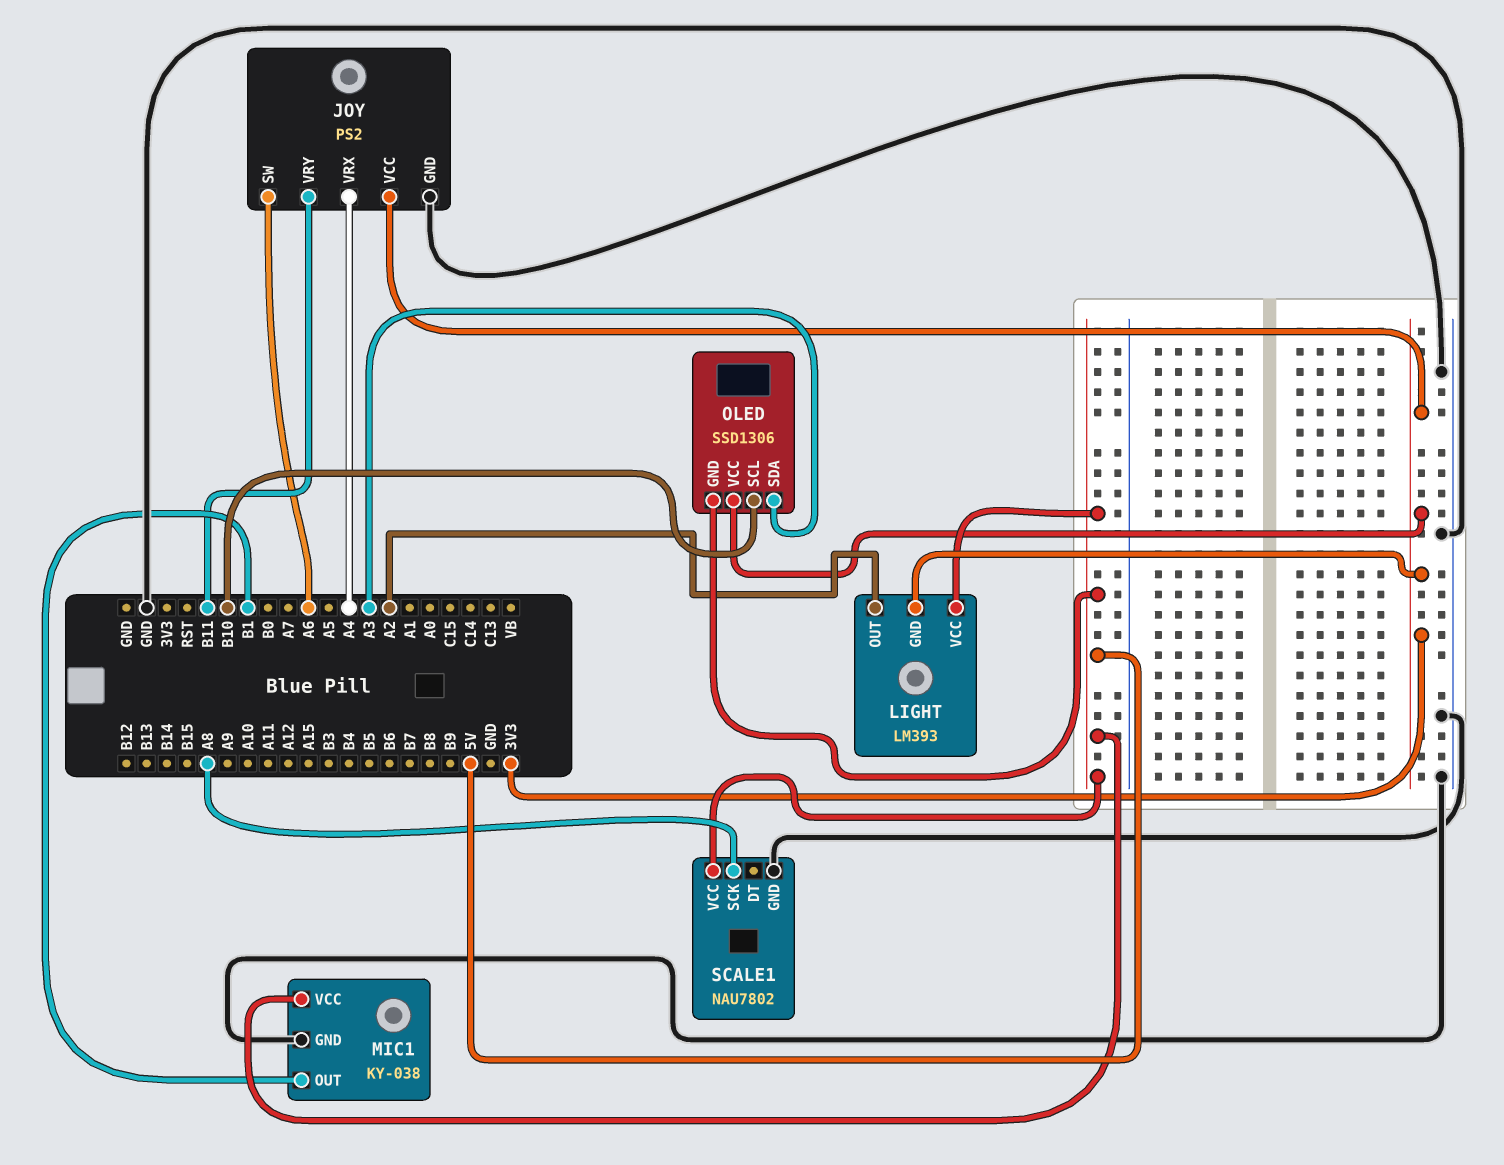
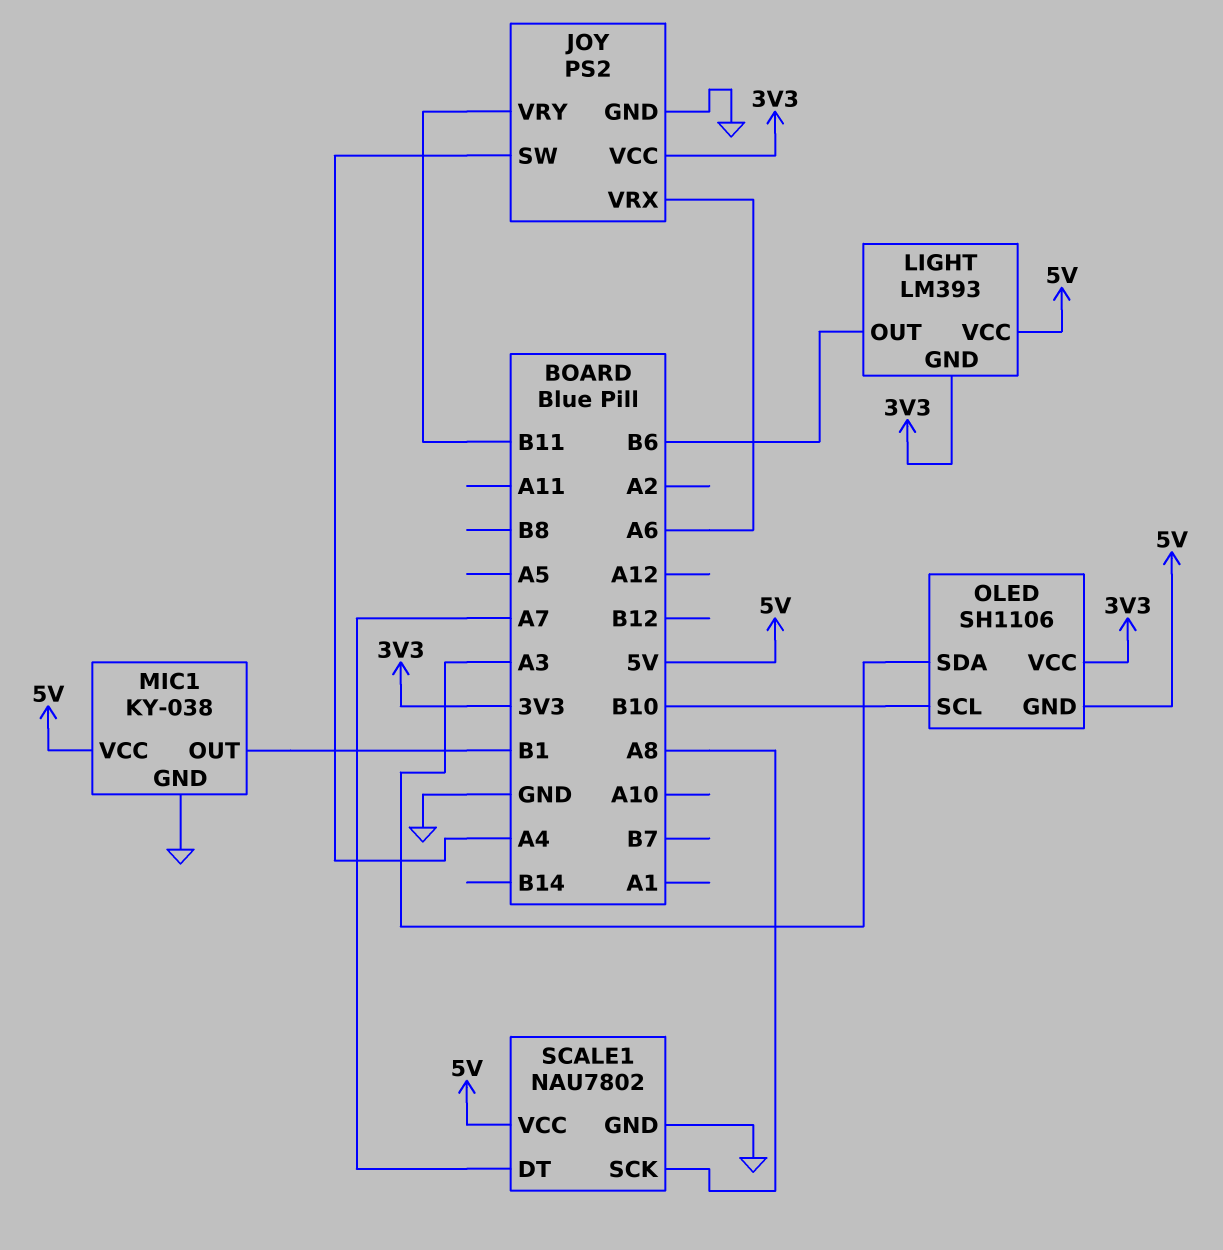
JOY pin SW: A6 -> A4
JOY pin VRX: A4 -> A6
LIGHT pin OUT: A2 -> B6
OLED: SSD1306 -> SH1106
SCALE1 pin DT: none -> A7

